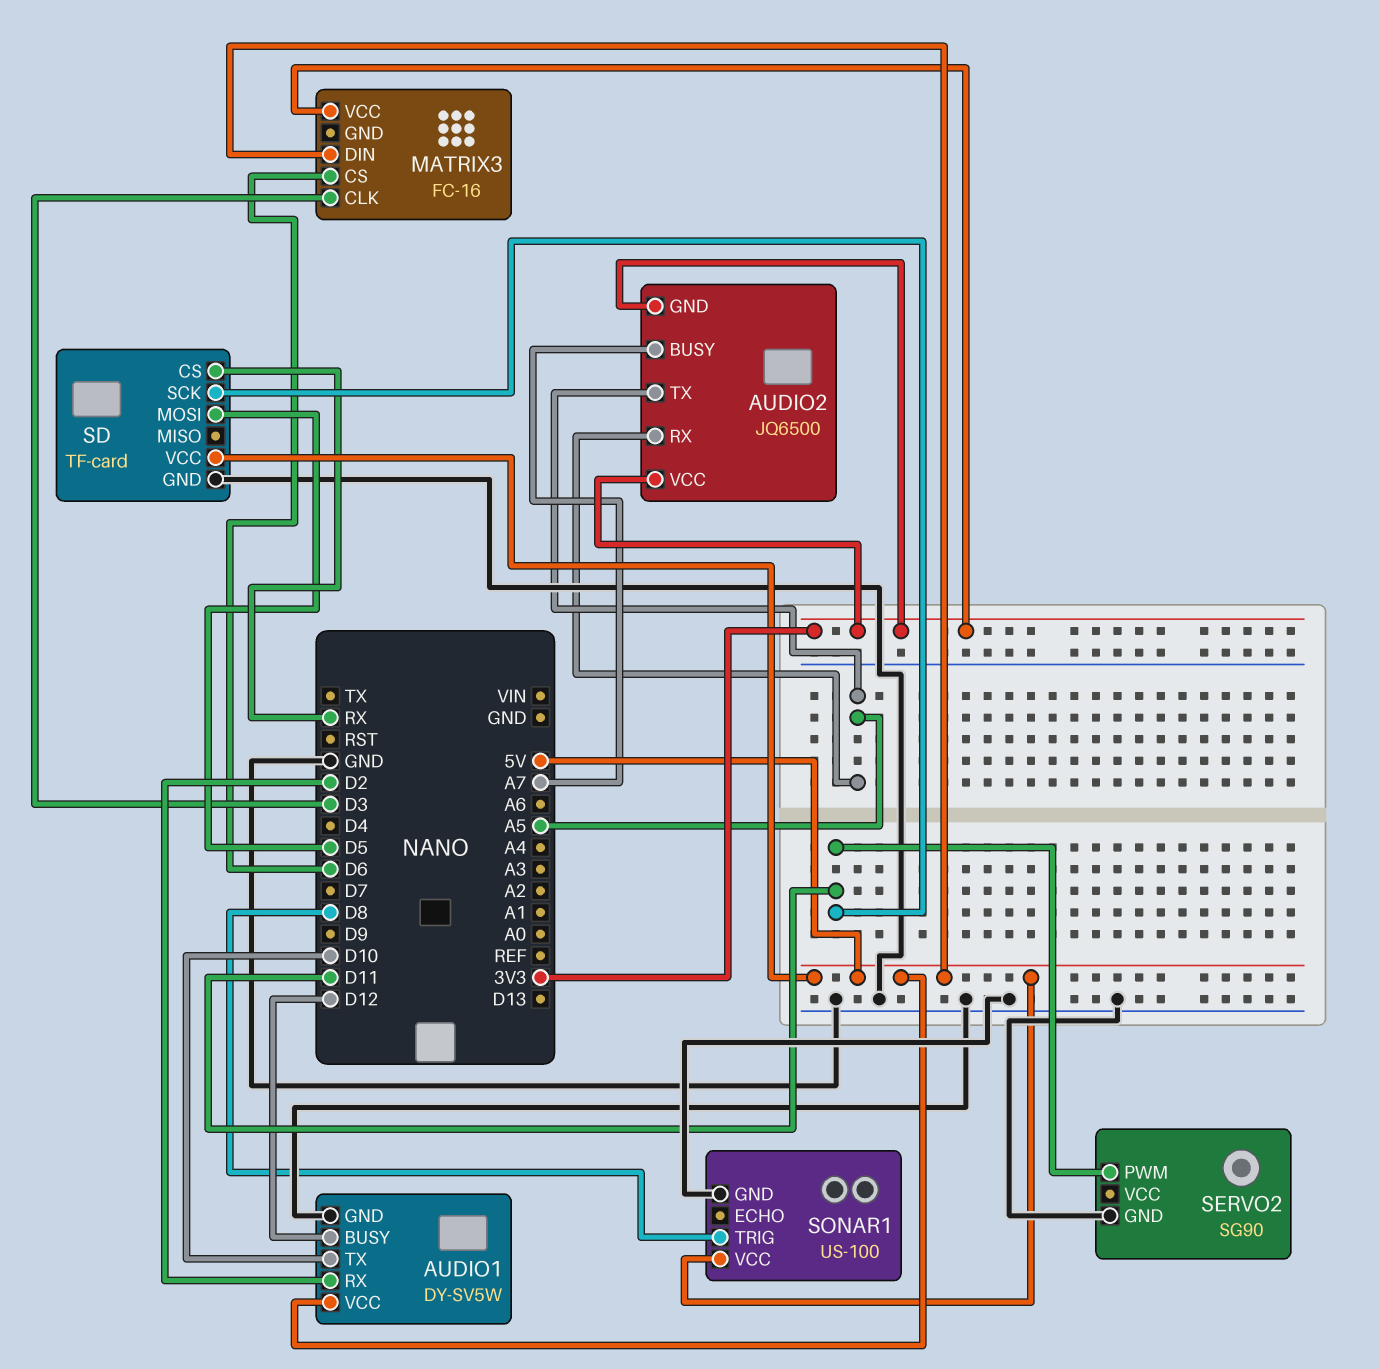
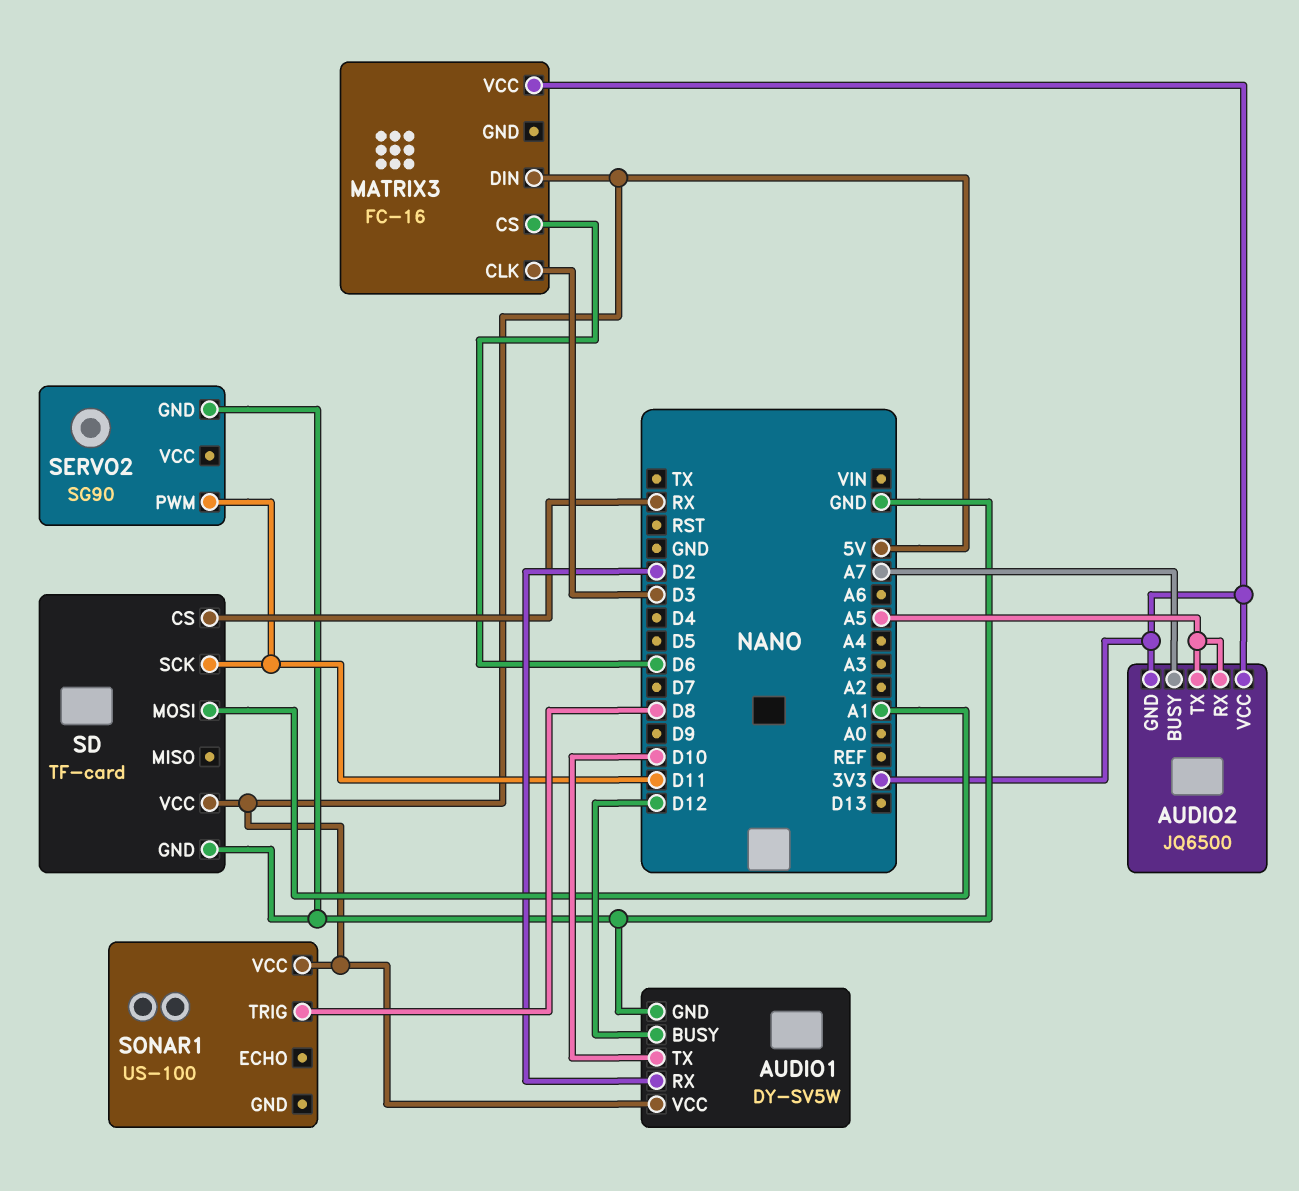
SD pin MOSI: D5 -> A1
SONAR1 pin GND: GND -> none

